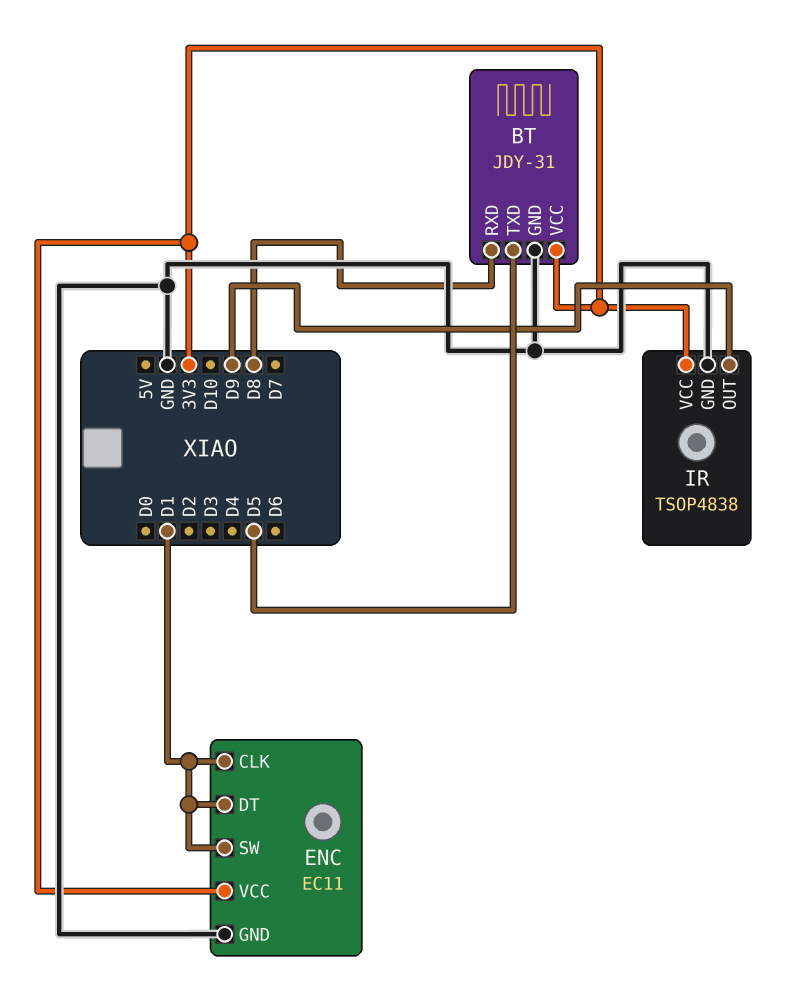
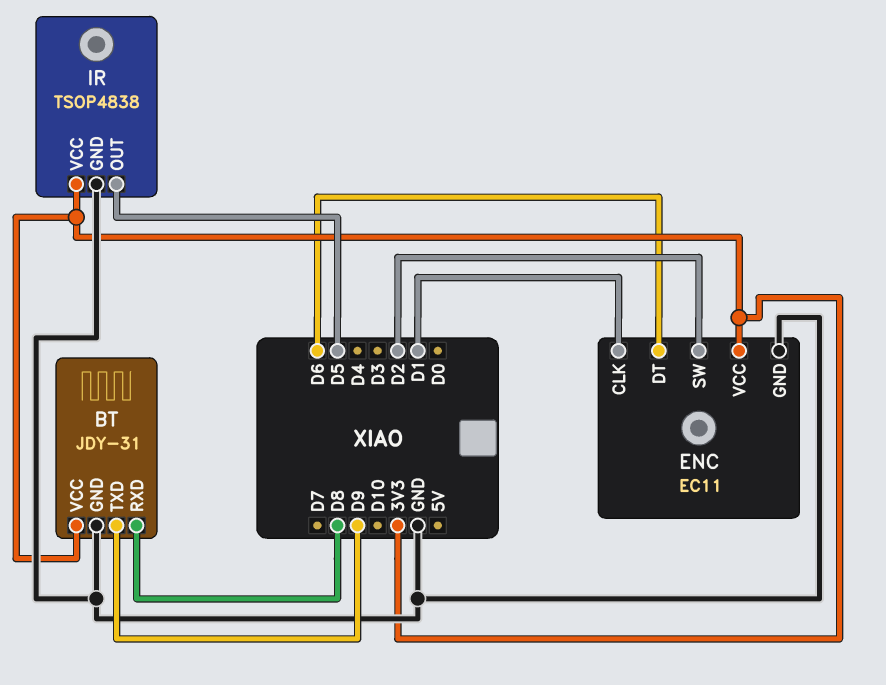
BT pin TXD: D5 -> D9
ENC pin DT: D1 -> D6
ENC pin SW: D1 -> D2
IR pin OUT: D9 -> D5

